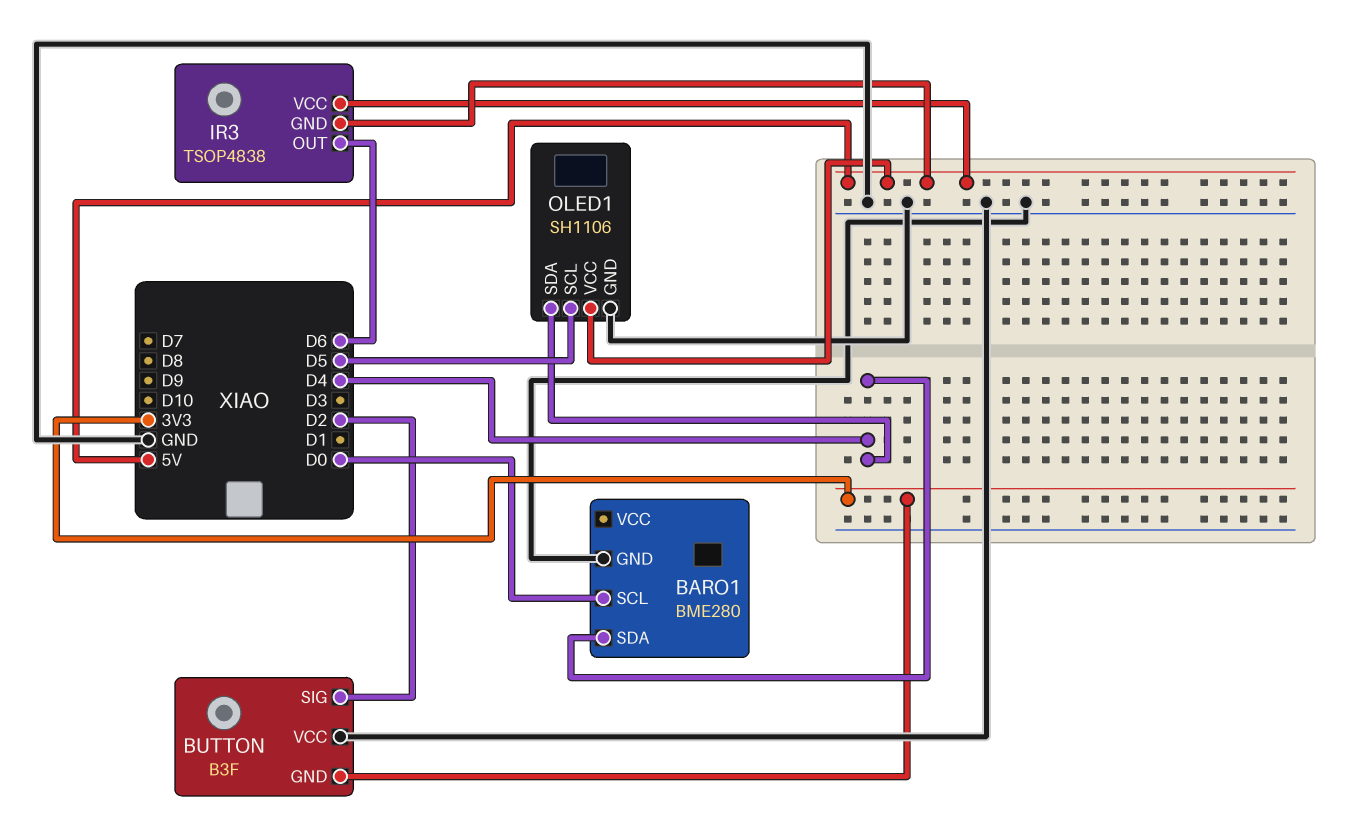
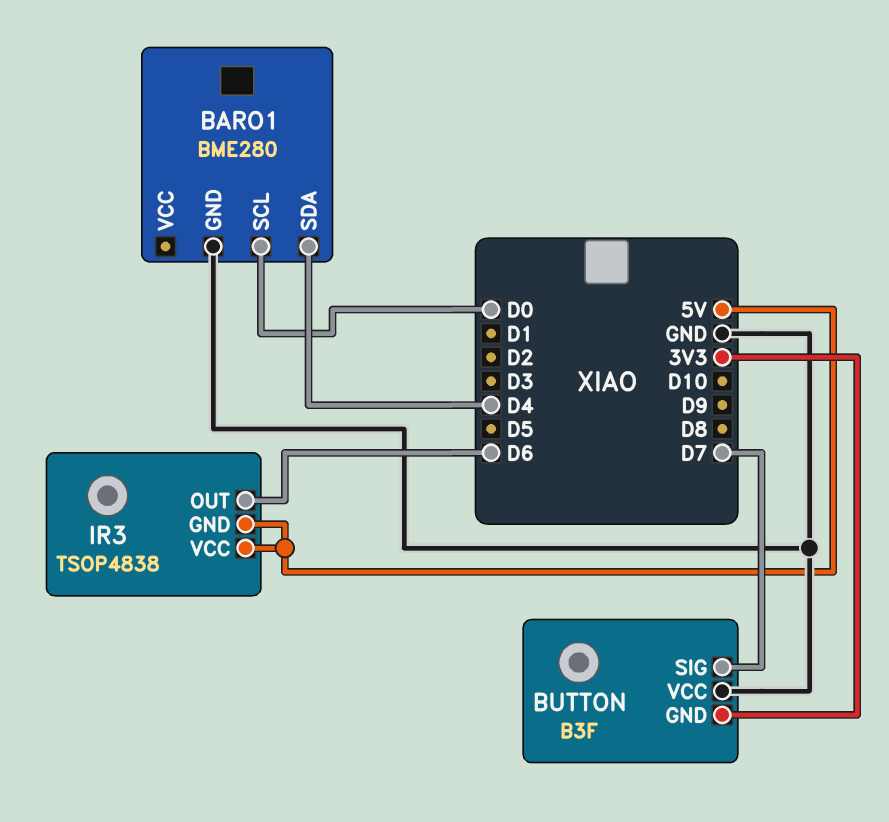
BUTTON pin SIG: D2 -> D7
OLED1: SH1106 -> none
OLED1 pin GND: GND -> none
OLED1 pin SCL: D5 -> none
OLED1 pin SDA: D4 -> none
OLED1 pin VCC: 5V -> none

